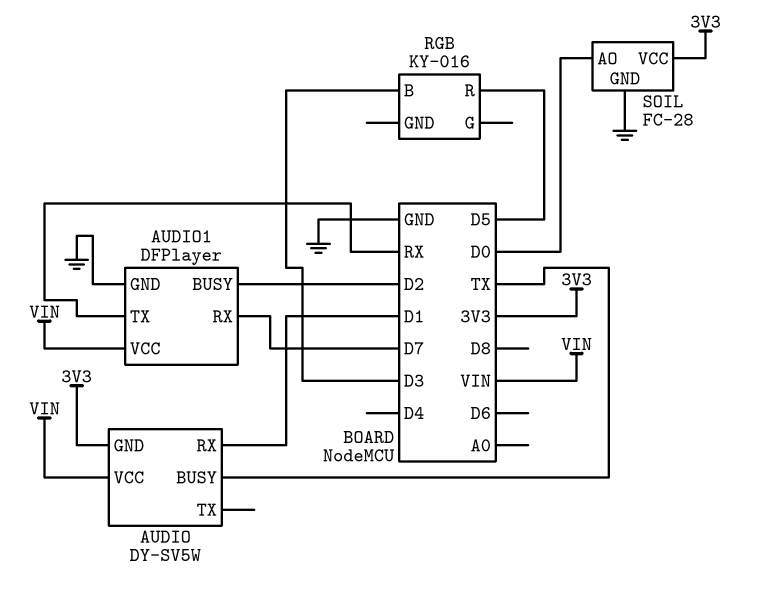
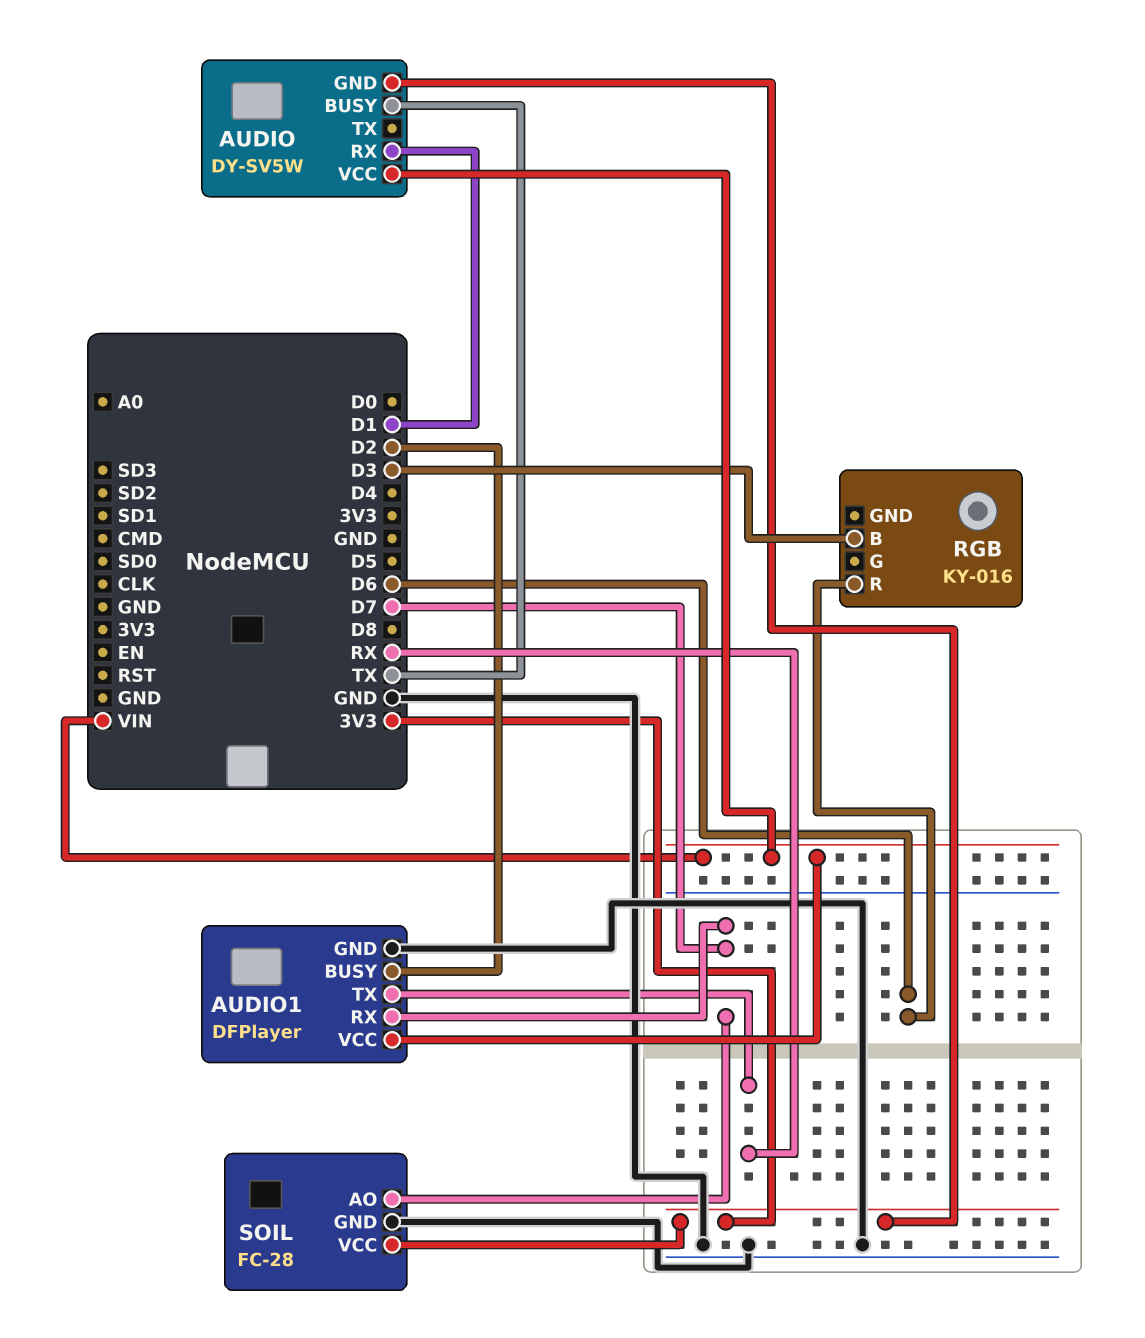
RGB pin R: D5 -> D6
SOIL pin AO: D0 -> D7

